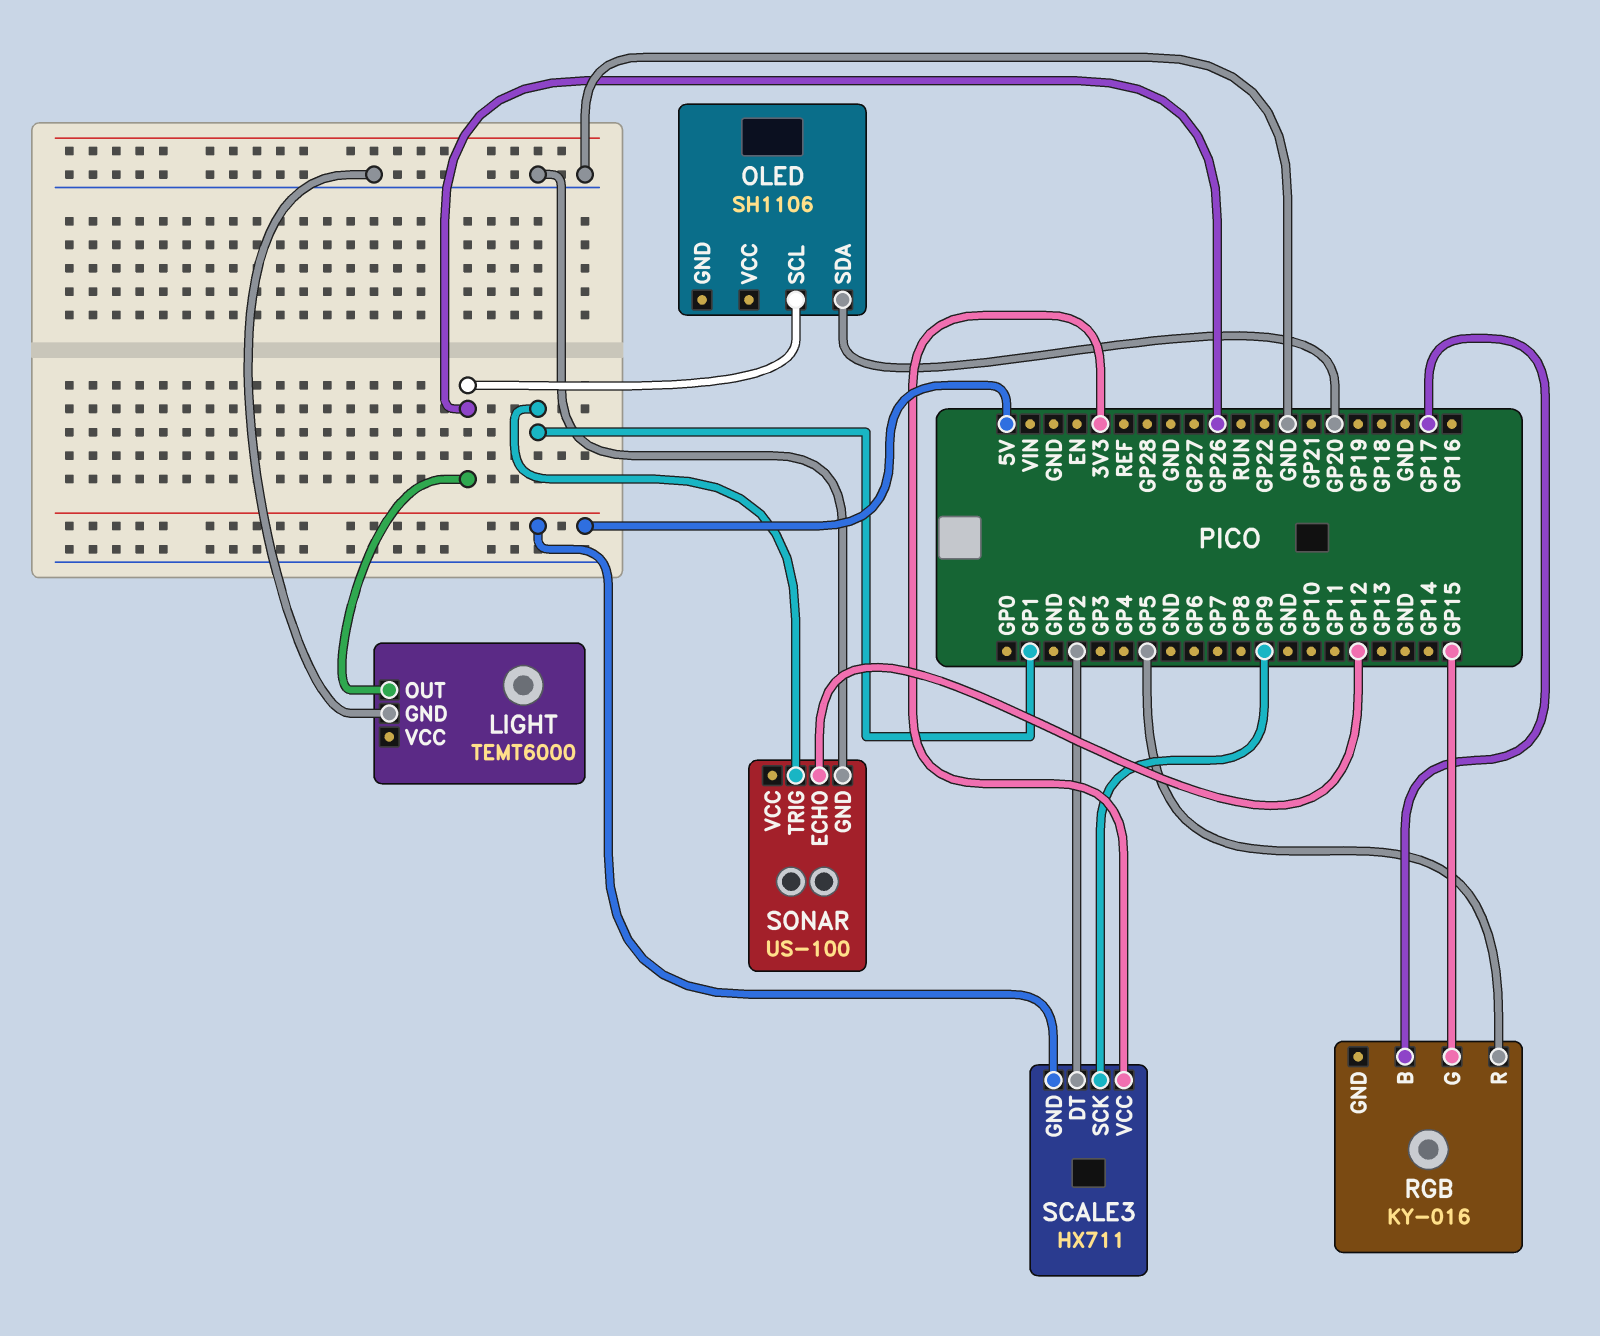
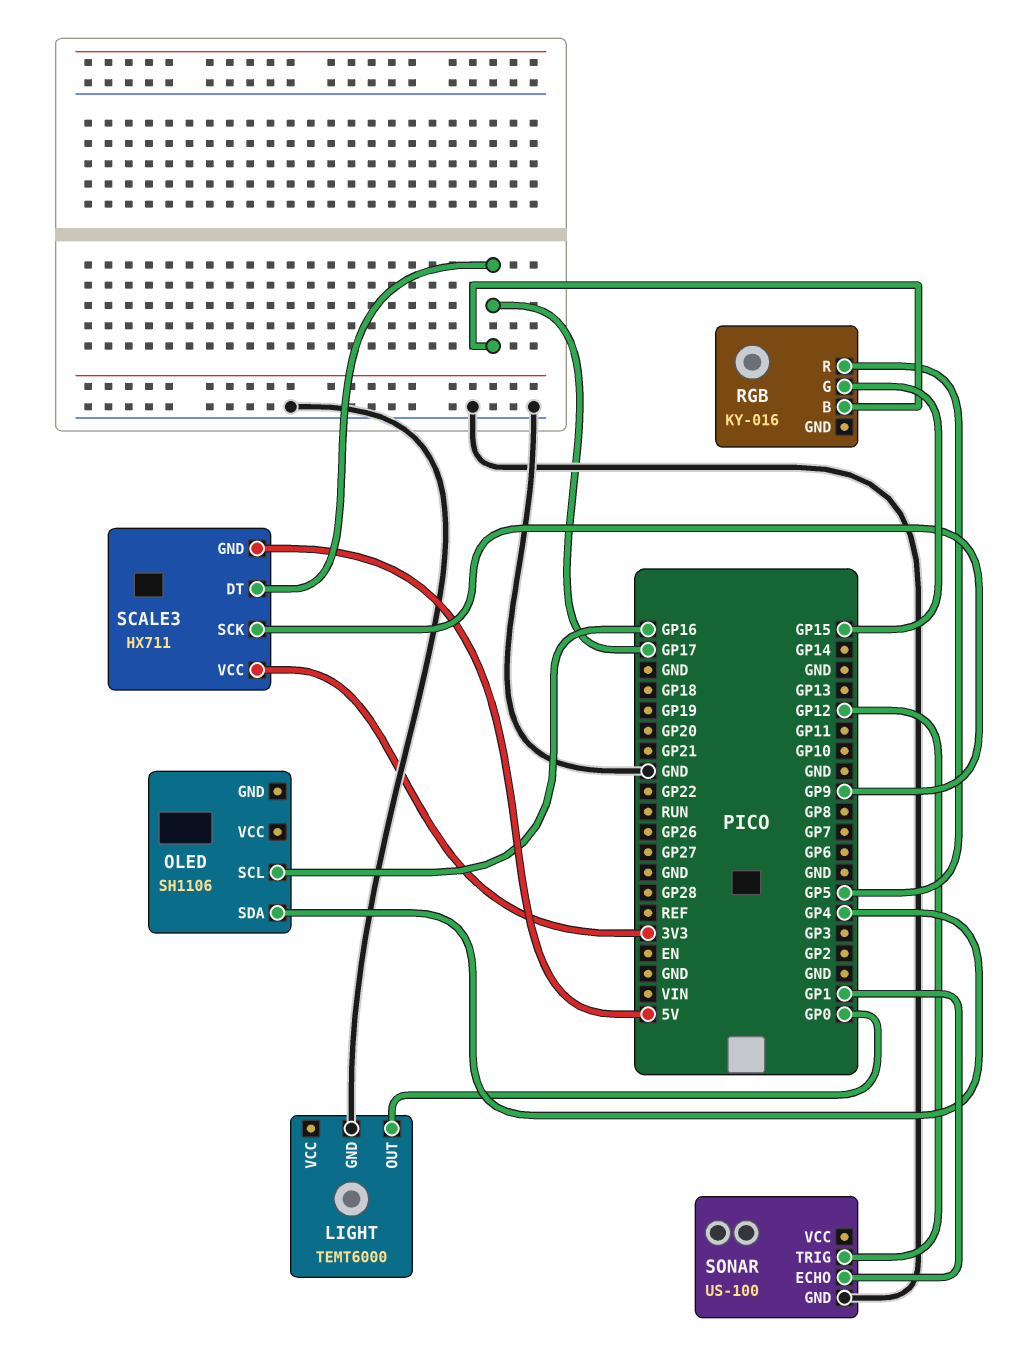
LIGHT pin OUT: GP26 -> GP0
OLED pin SCL: GP26 -> GP16
OLED pin SDA: GP20 -> GP4
SCALE3 pin DT: GP2 -> GP17
SONAR pin ECHO: GP12 -> GP1
SONAR pin TRIG: GP1 -> GP12

